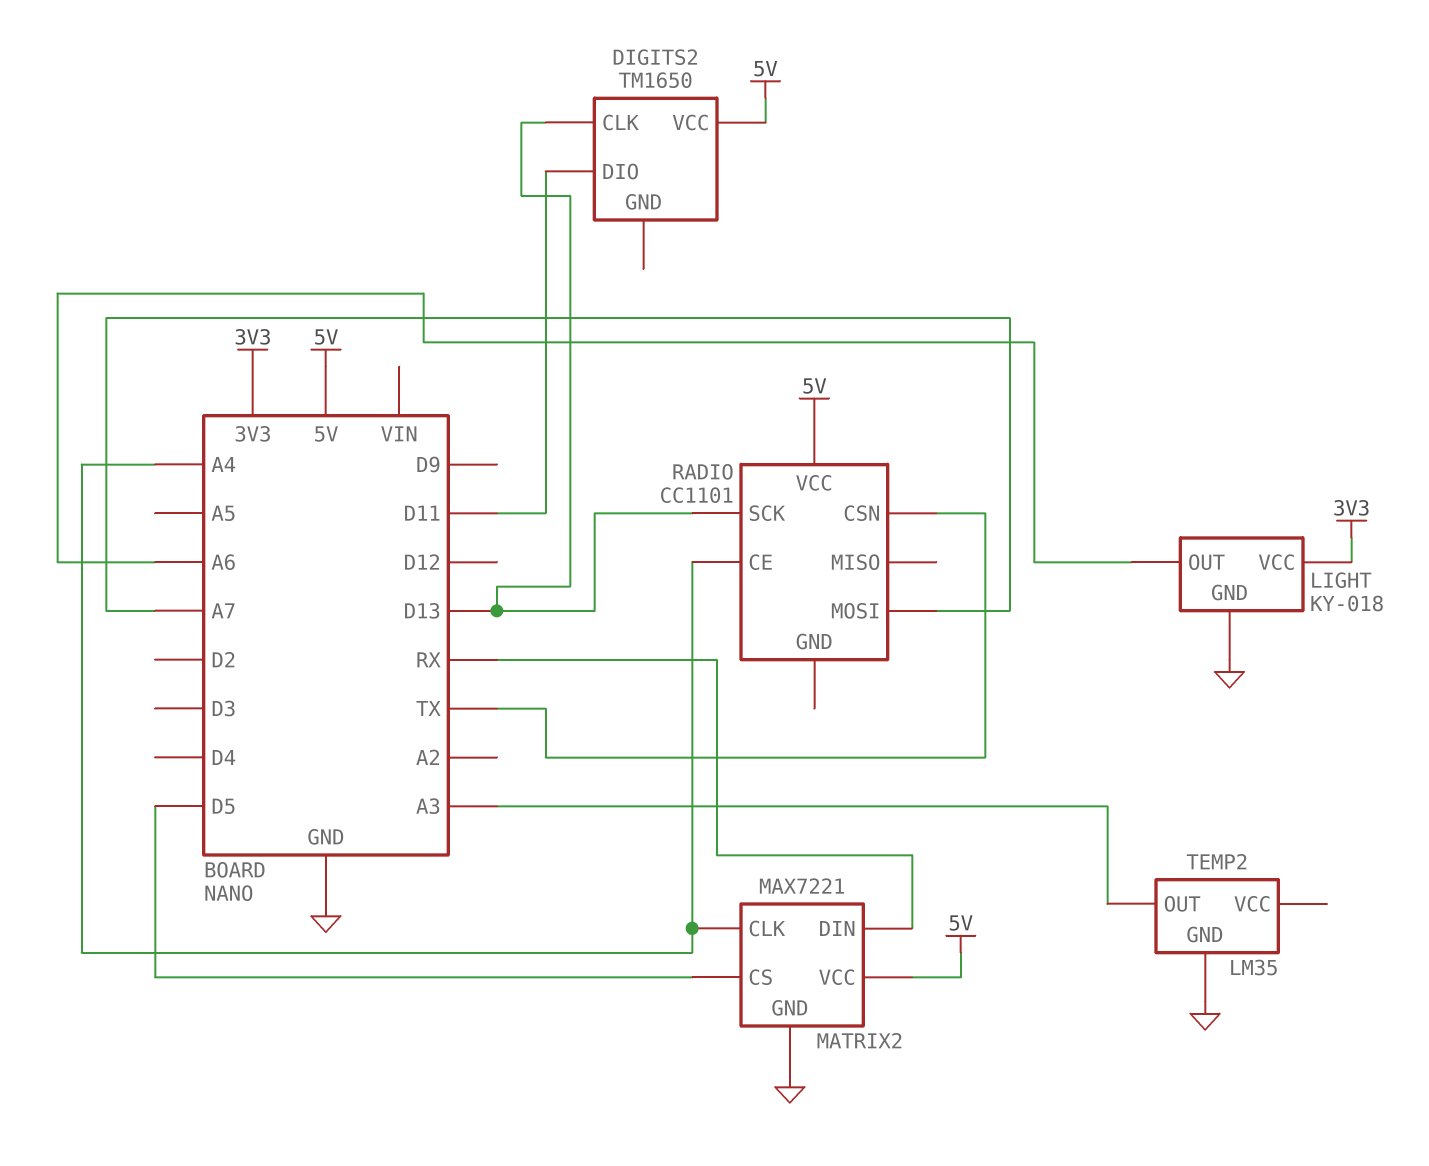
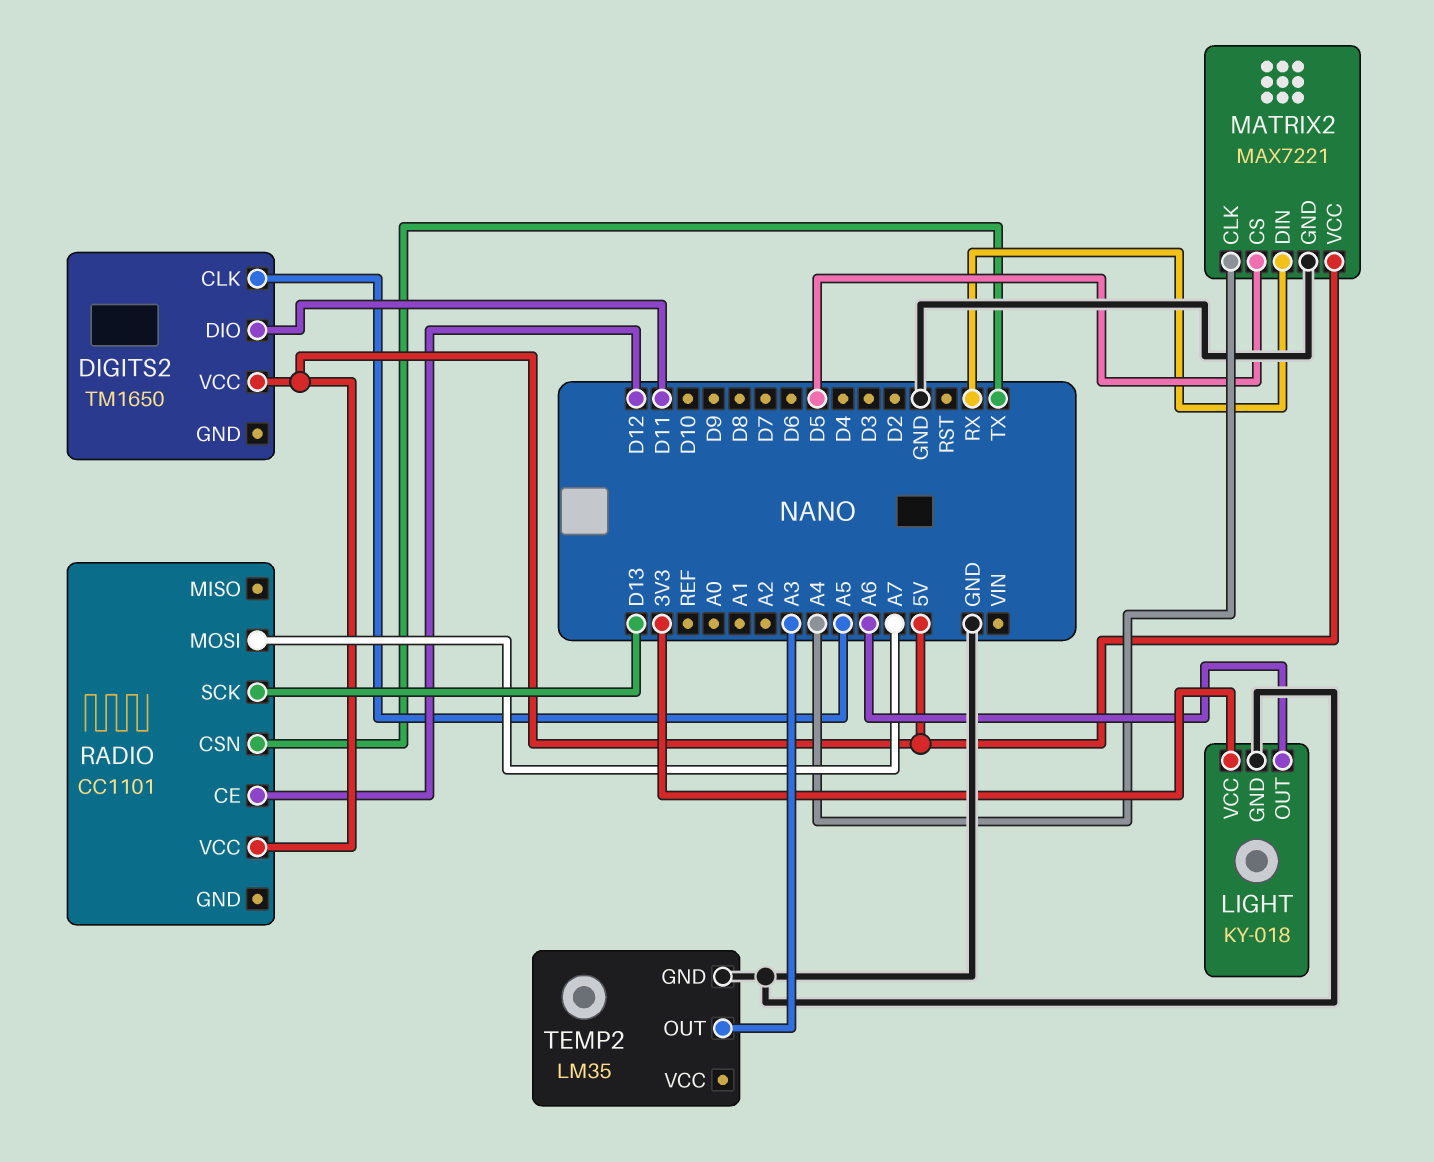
DIGITS2 pin CLK: D13 -> A5
RADIO pin CE: A4 -> D12

